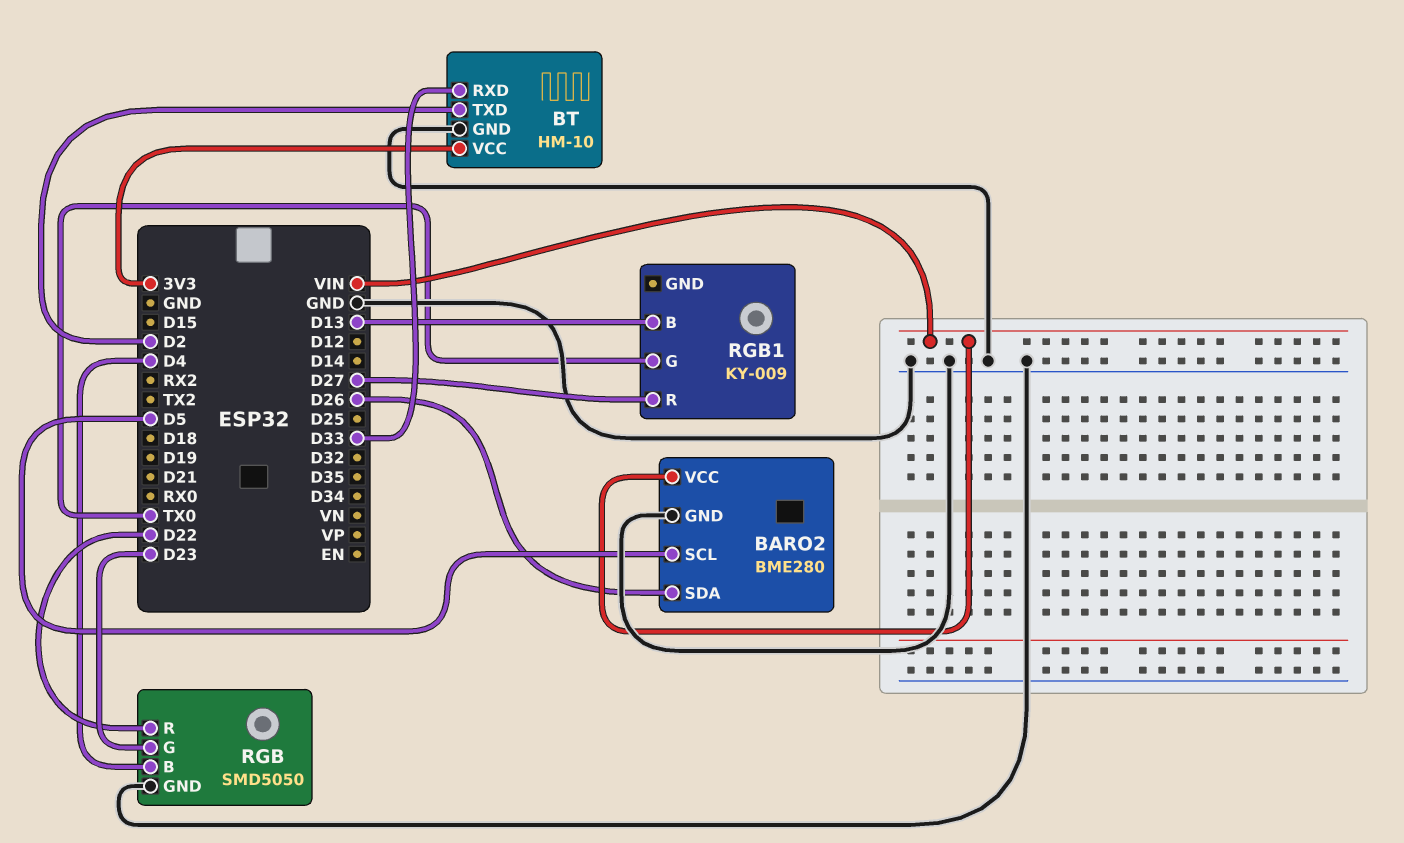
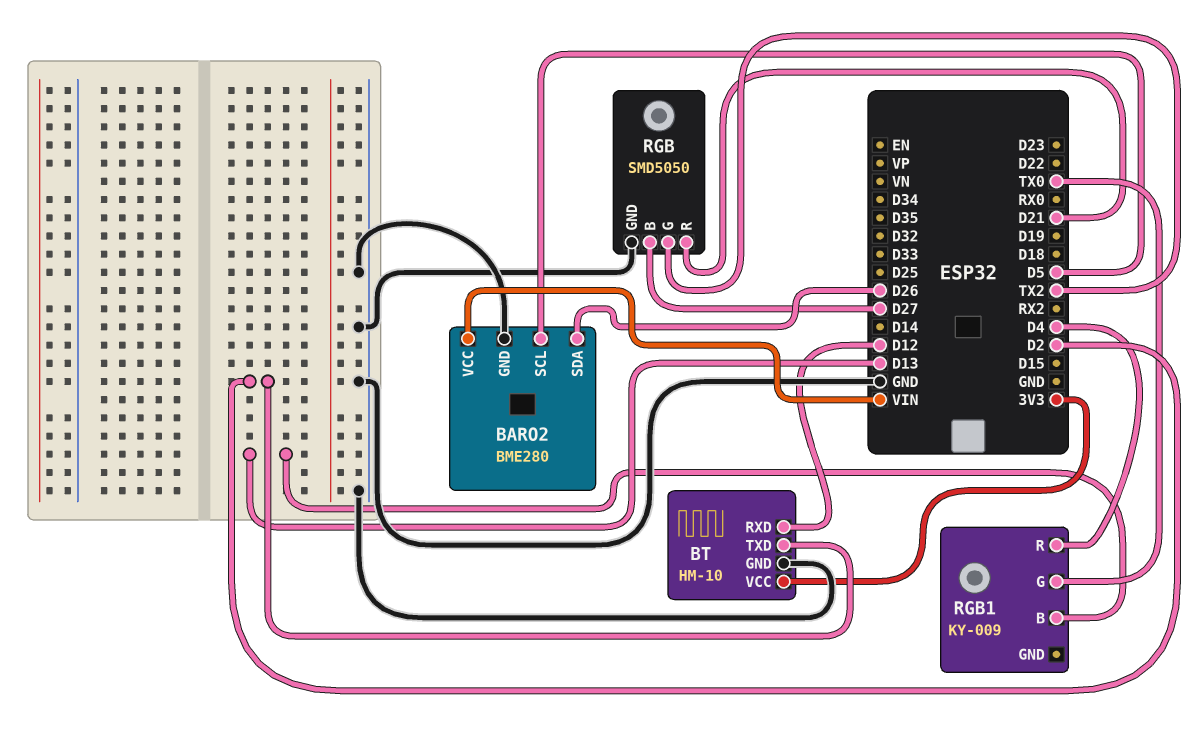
BT pin RXD: D33 -> D12
RGB pin B: D4 -> D27
RGB pin G: D23 -> TX2
RGB pin R: D22 -> D21
RGB1 pin R: D27 -> D4

